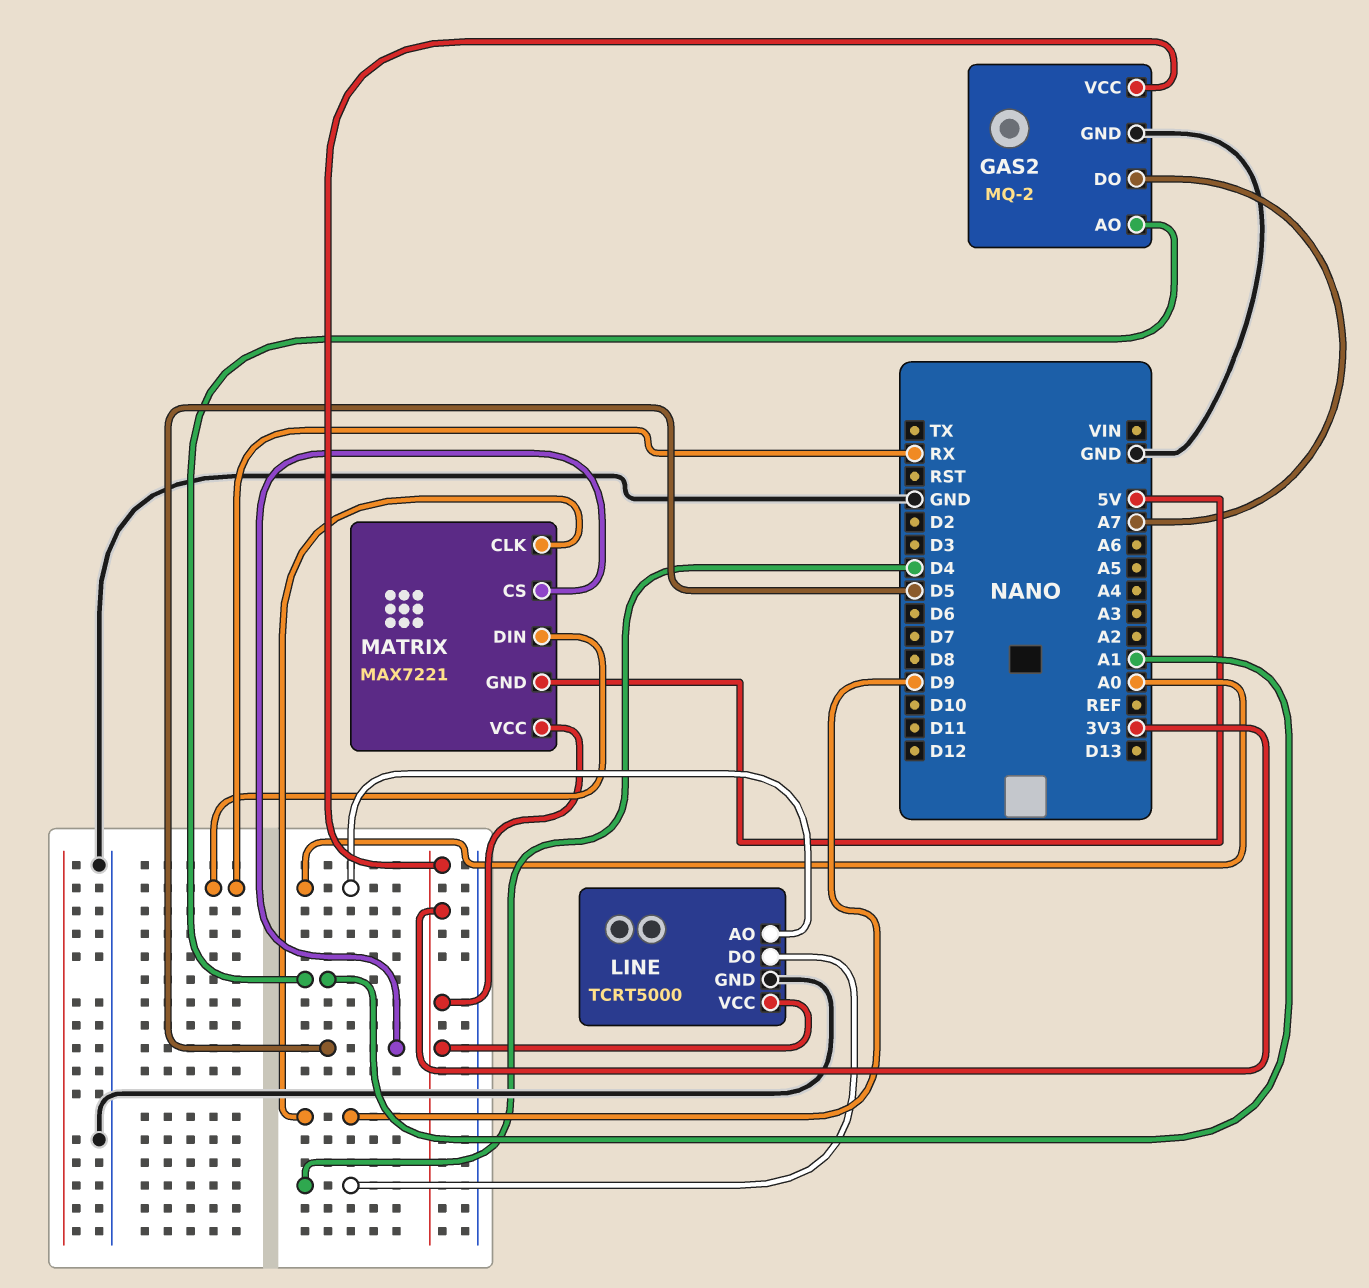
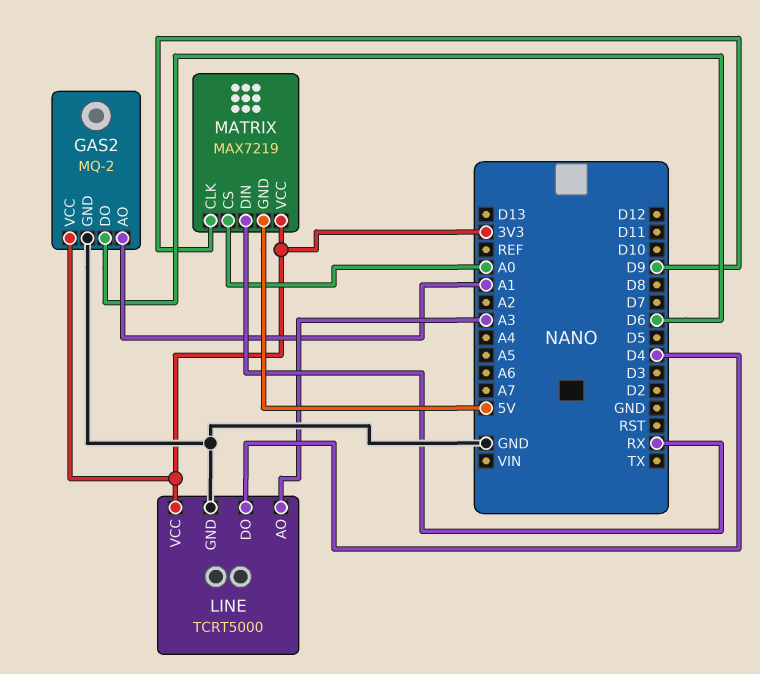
GAS2 pin DO: A7 -> D6
LINE pin AO: A0 -> A3
MATRIX: MAX7221 -> MAX7219
MATRIX pin CS: D5 -> A0

